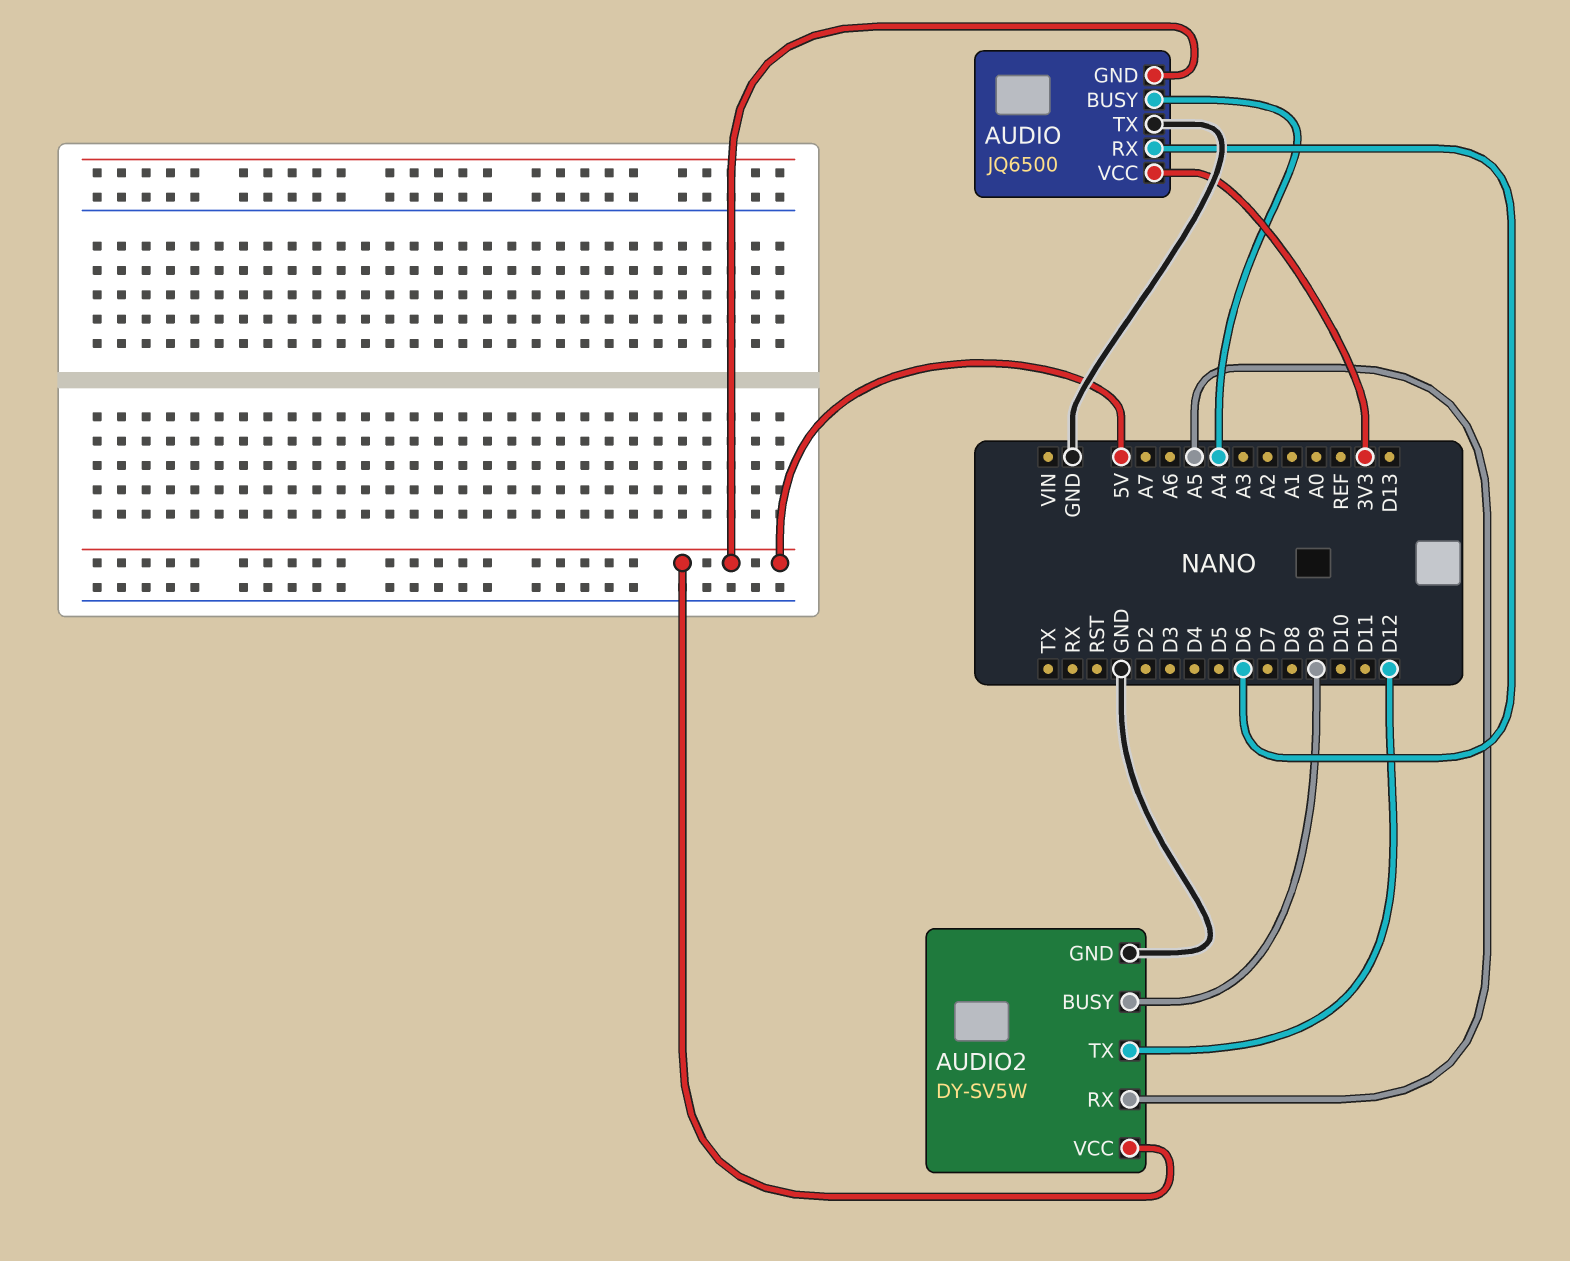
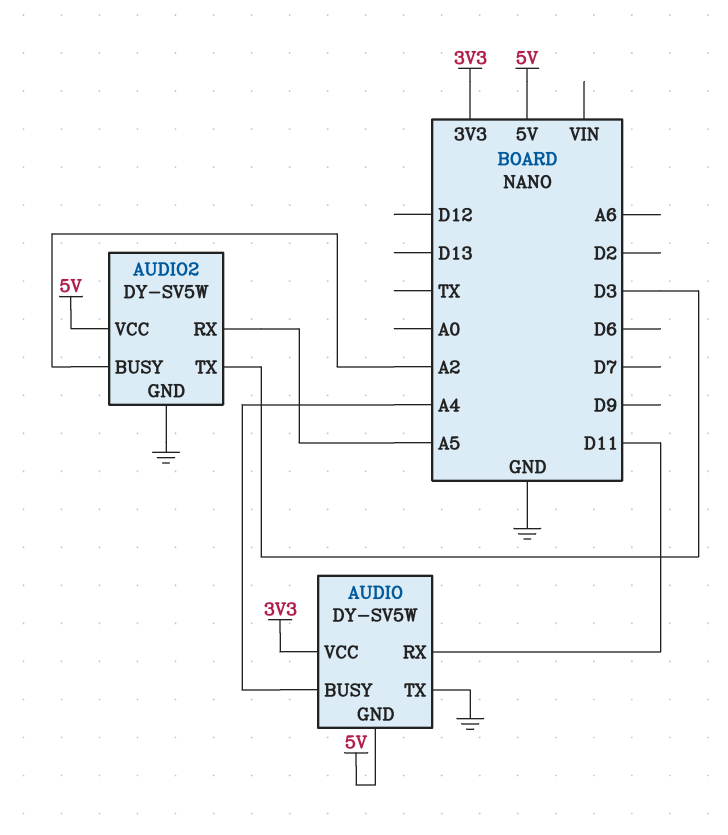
AUDIO: JQ6500 -> DY-SV5W
AUDIO pin RX: D6 -> D11
AUDIO2 pin BUSY: D9 -> A2
AUDIO2 pin TX: D12 -> D3

